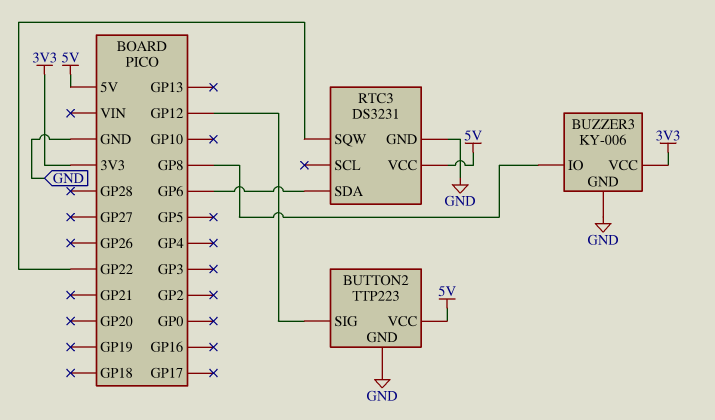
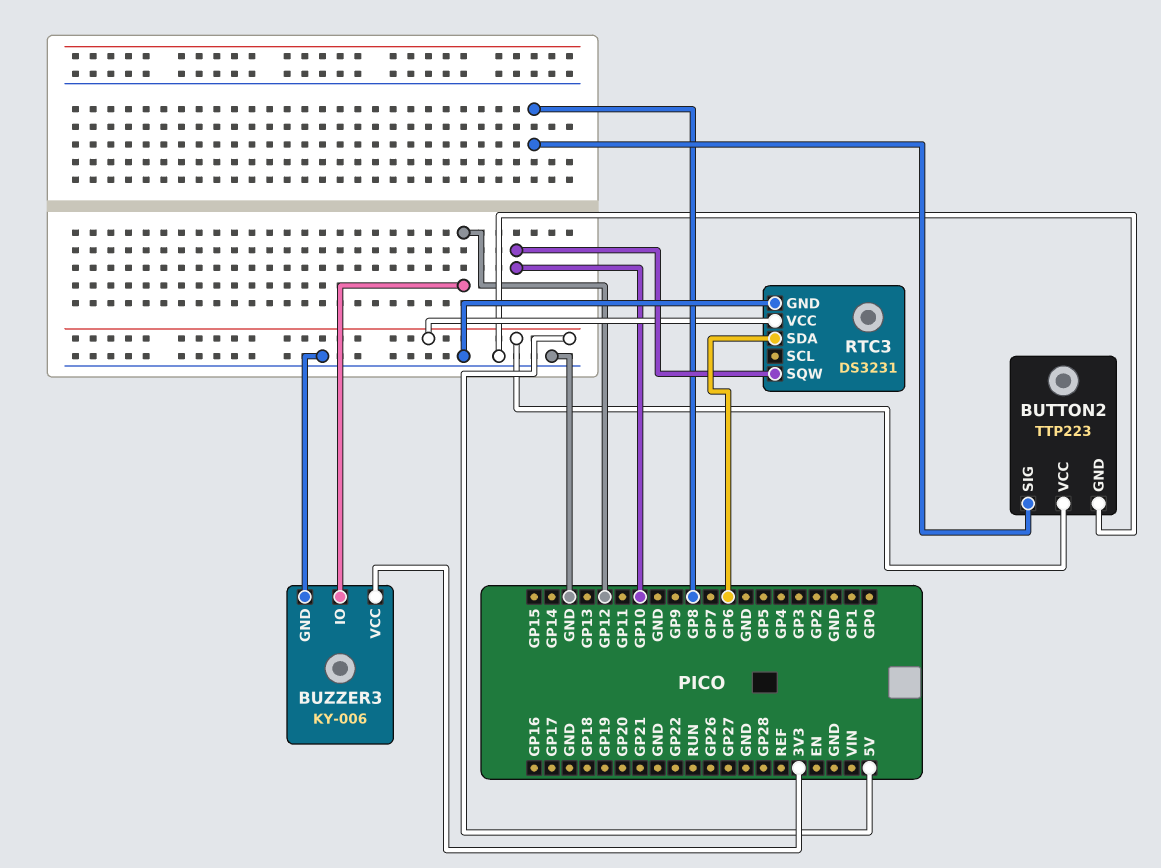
BUTTON2 pin SIG: GP12 -> GP8
BUZZER3 pin IO: GP8 -> GP12
RTC3 pin SQW: GP22 -> GP10

